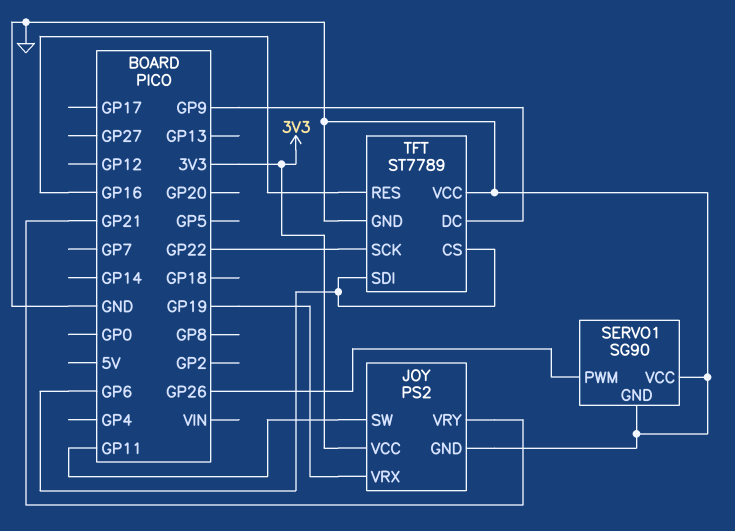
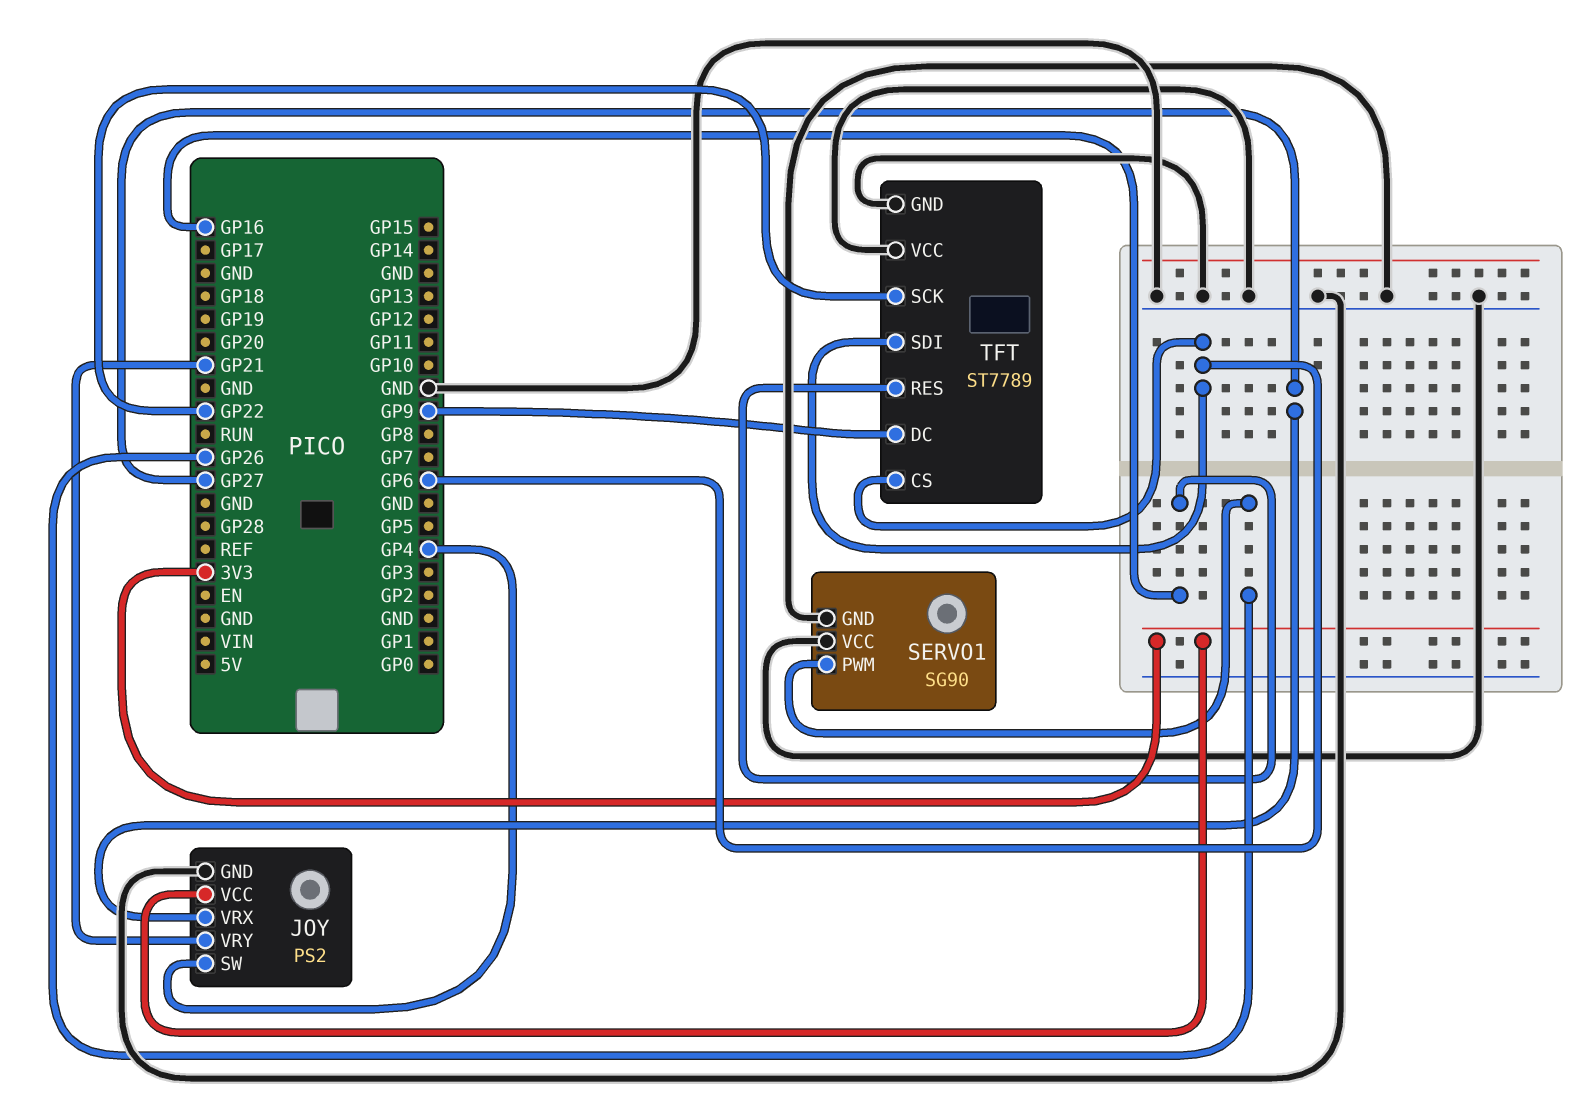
JOY pin SW: GP11 -> GP4
JOY pin VRX: GP19 -> GP27

